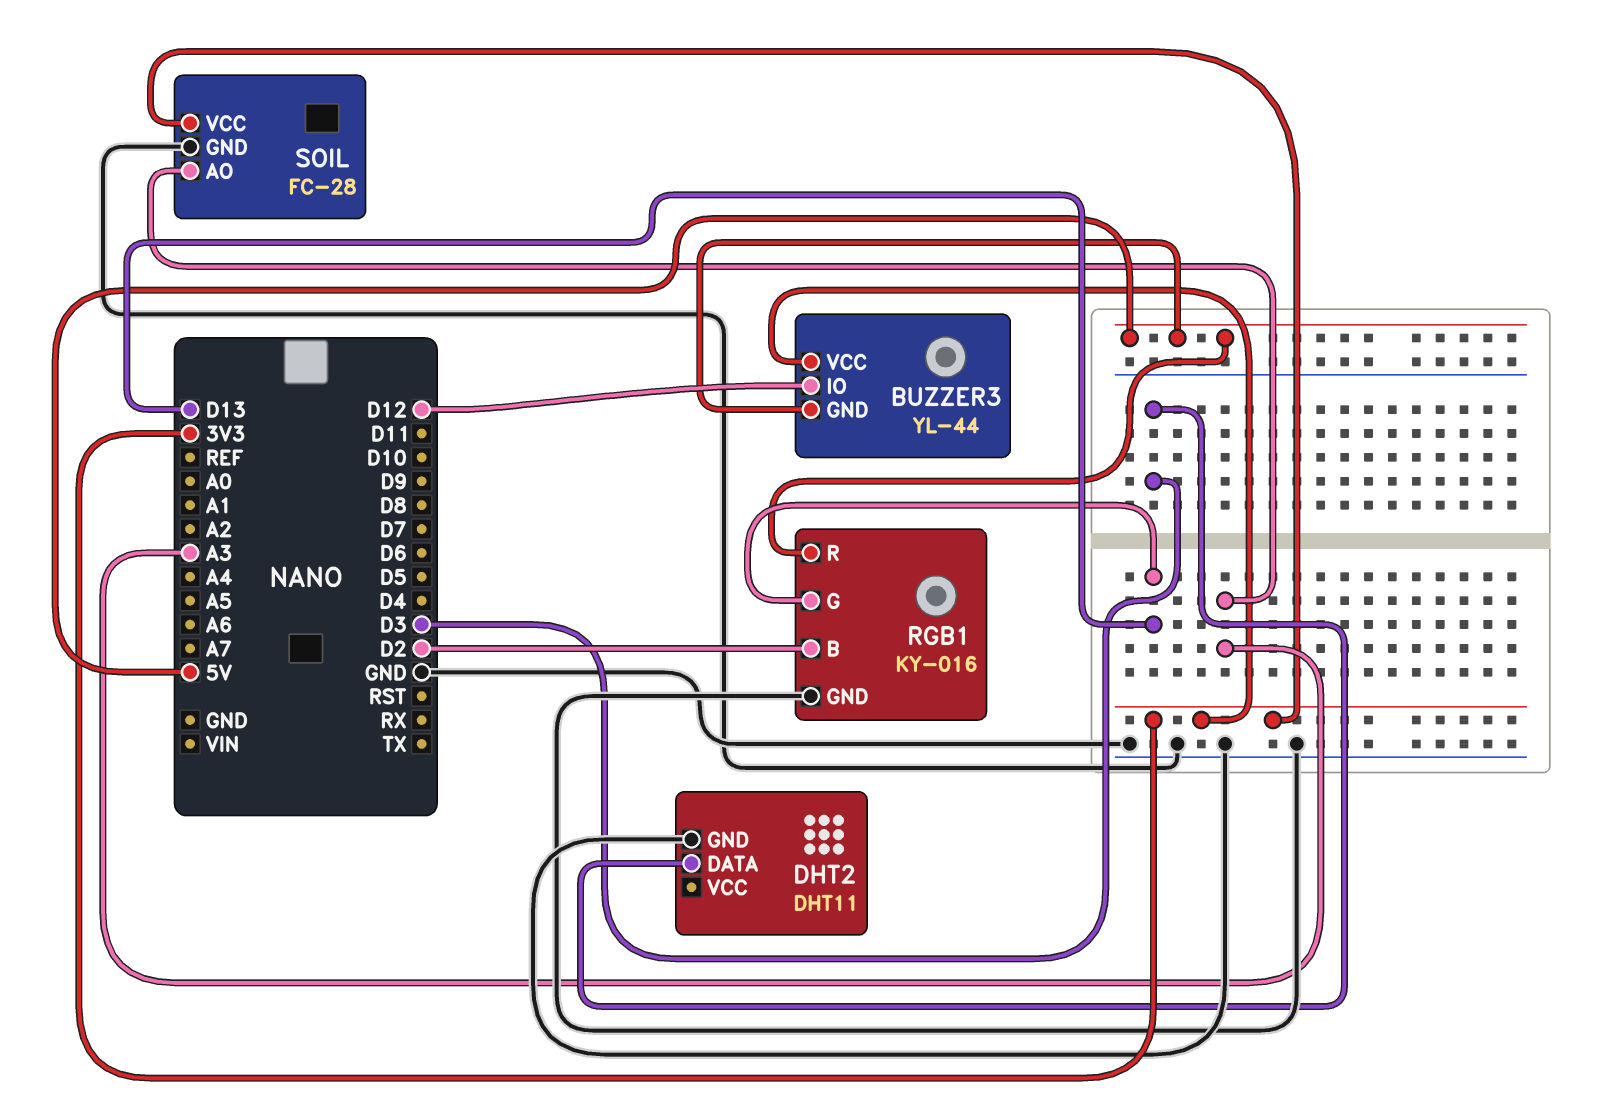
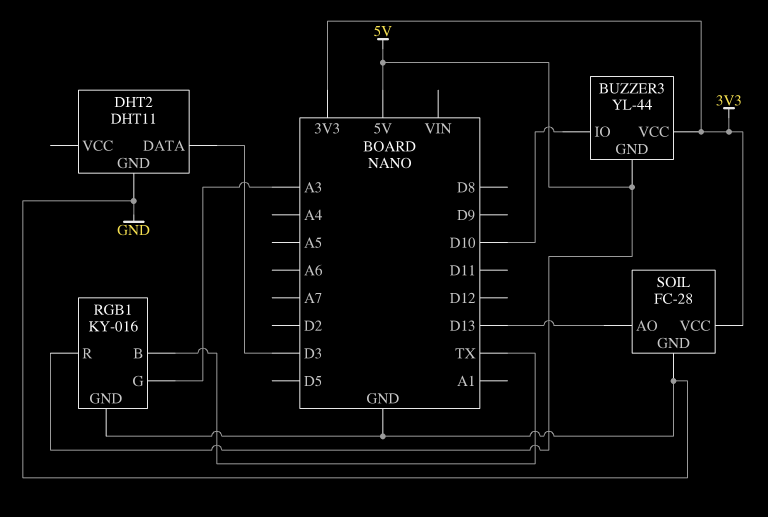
BUZZER3 pin IO: D12 -> D10
RGB1 pin B: D2 -> TX
RGB1 pin G: D13 -> A3
SOIL pin AO: A3 -> D13

